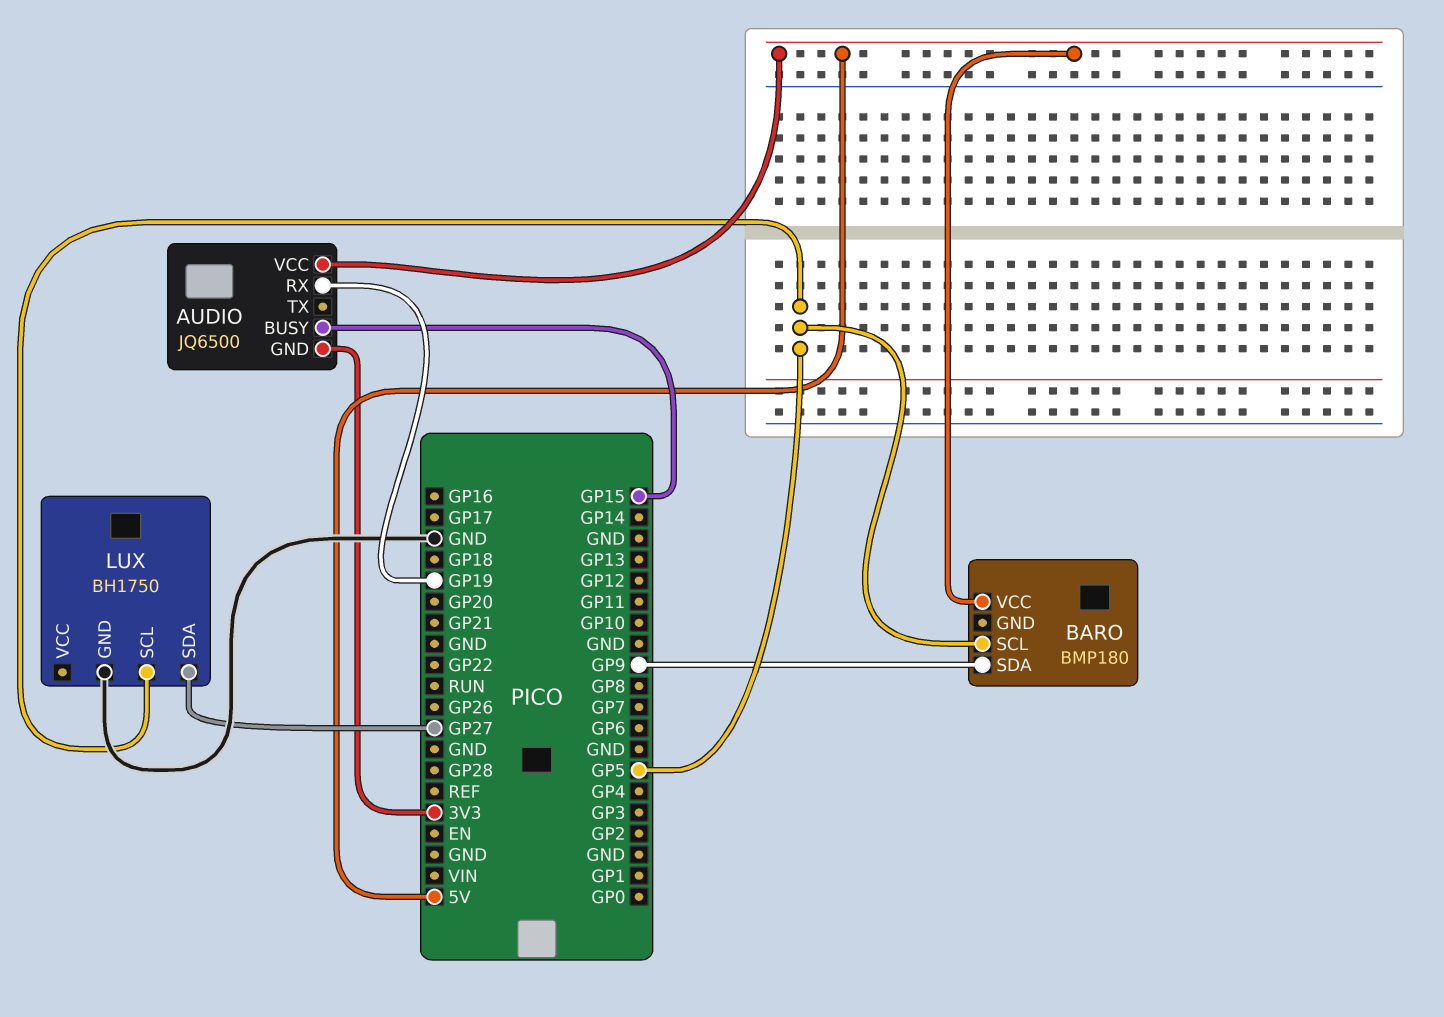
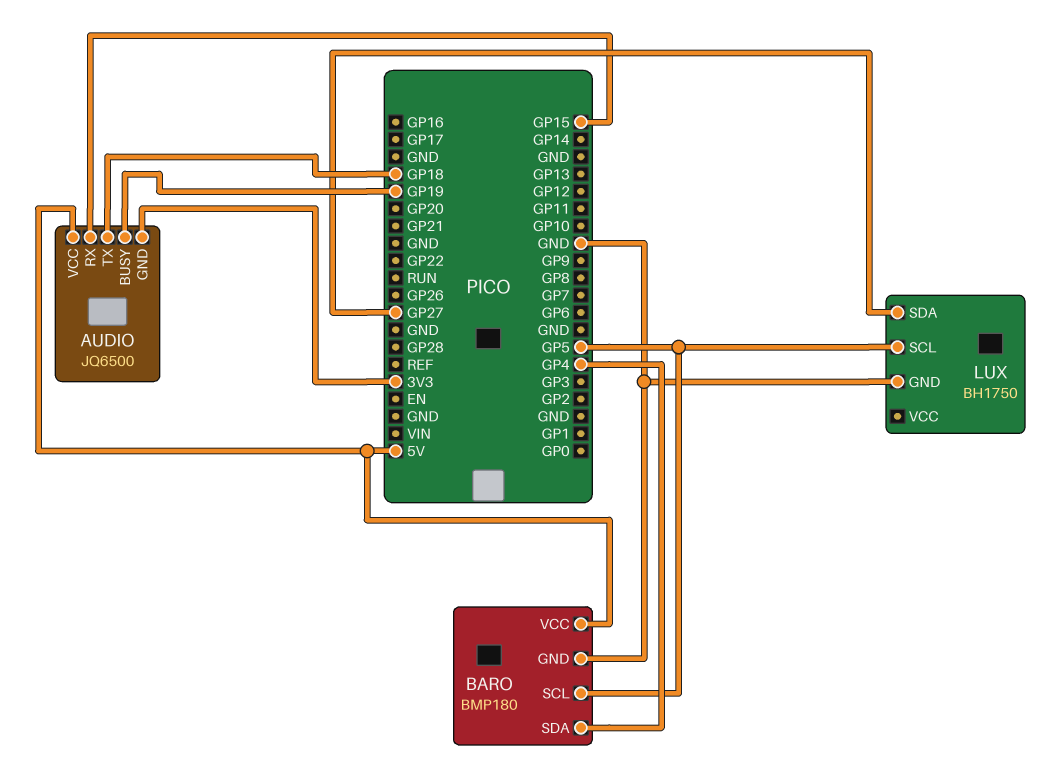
AUDIO pin BUSY: GP15 -> GP19
AUDIO pin RX: GP19 -> GP15
AUDIO pin TX: none -> GP18
BARO pin GND: none -> GND
BARO pin SDA: GP9 -> GP4

